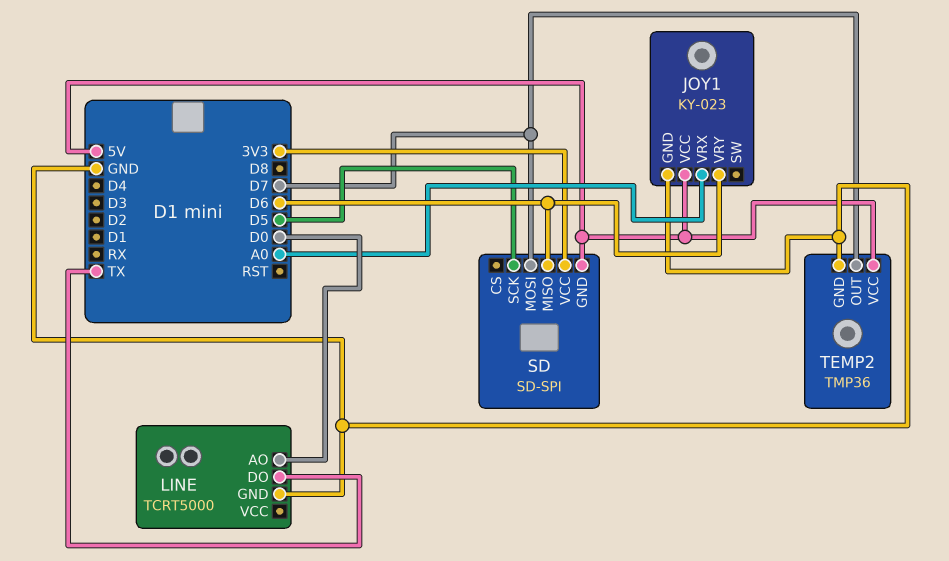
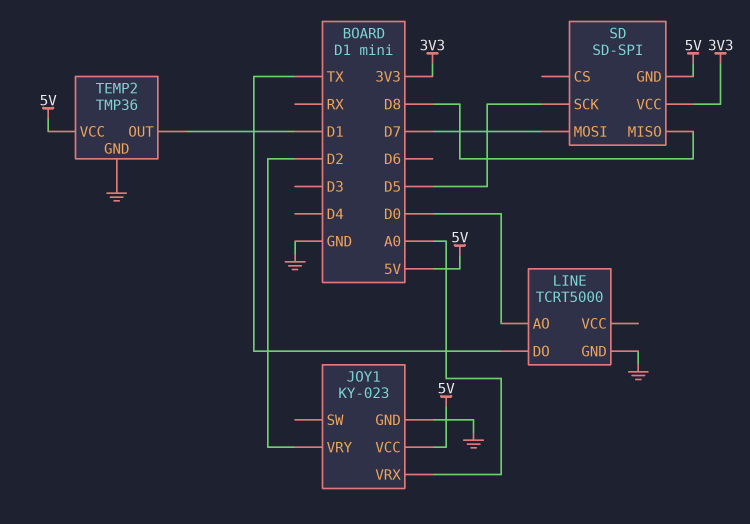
JOY1 pin VRY: D6 -> D2
SD pin MISO: D6 -> D8
TEMP2 pin OUT: D7 -> D1

